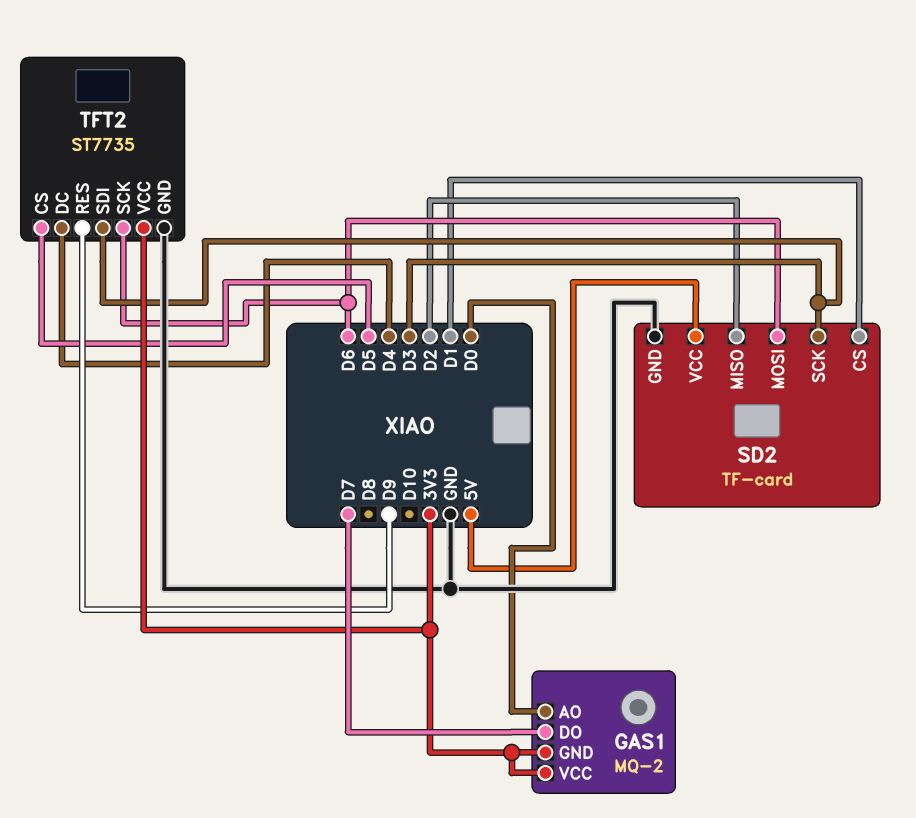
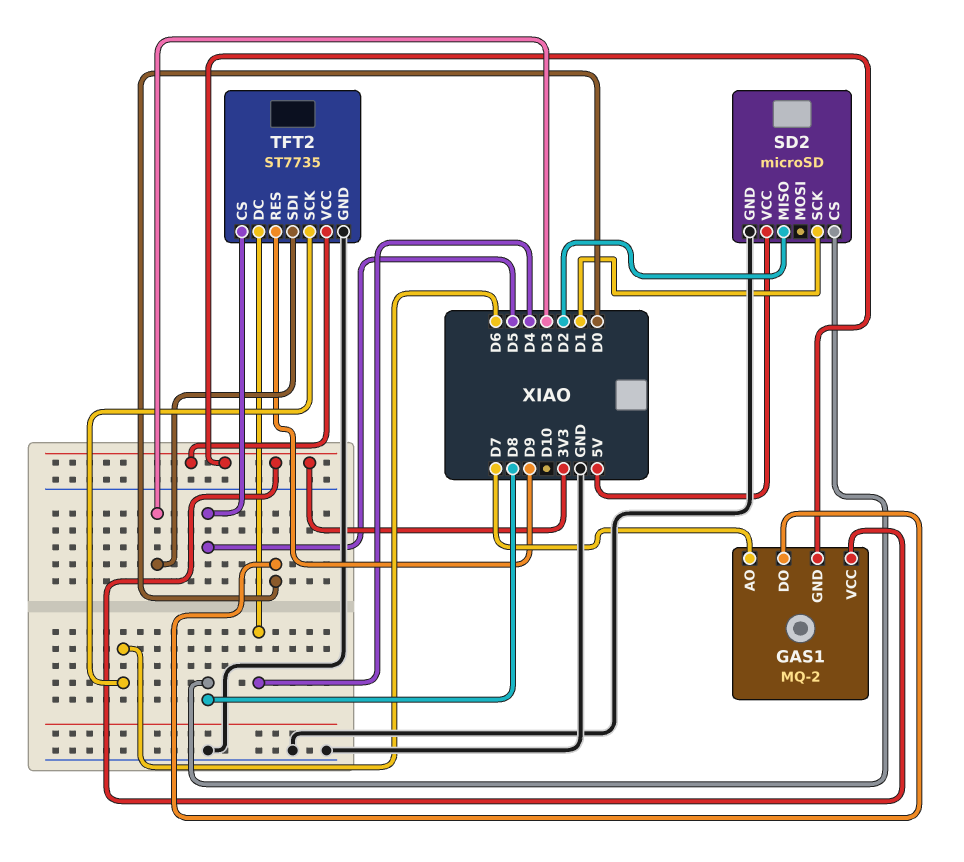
GAS1 pin AO: D0 -> D7
GAS1 pin DO: D7 -> D0
SD2: TF-card -> microSD
SD2 pin CS: D1 -> D8
SD2 pin MOSI: D6 -> none
SD2 pin SCK: D3 -> D1

